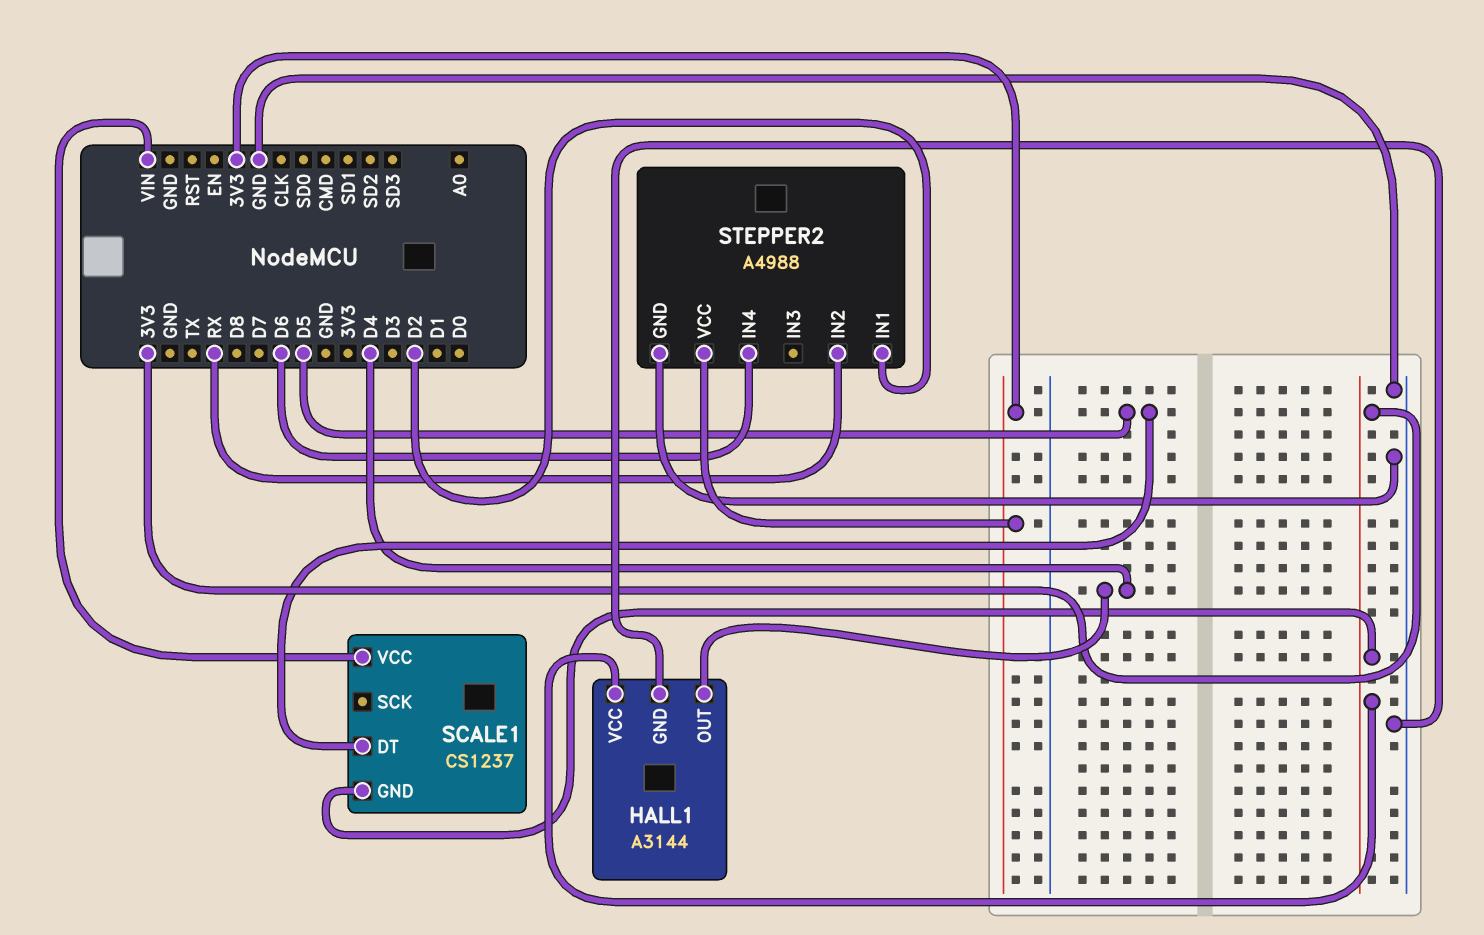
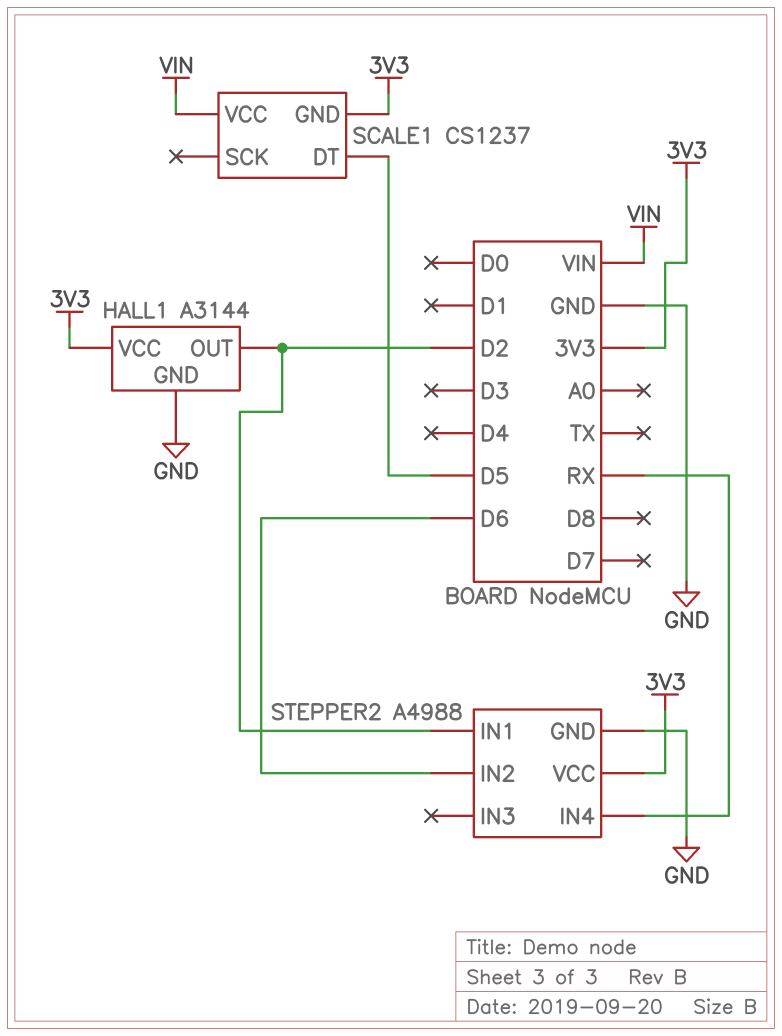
HALL1 pin OUT: D4 -> D2
STEPPER2 pin IN2: RX -> D6
STEPPER2 pin IN4: D6 -> RX

